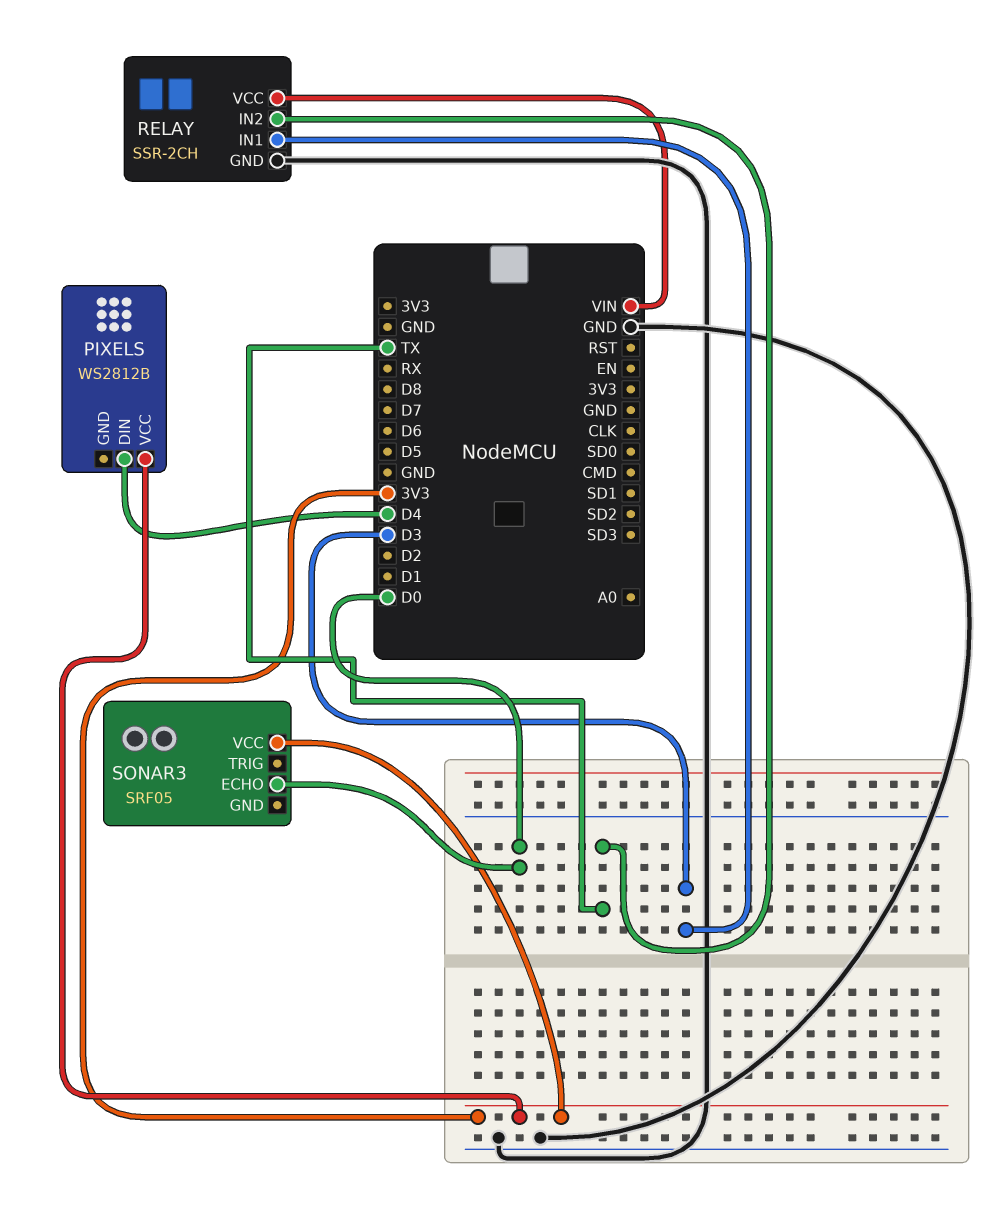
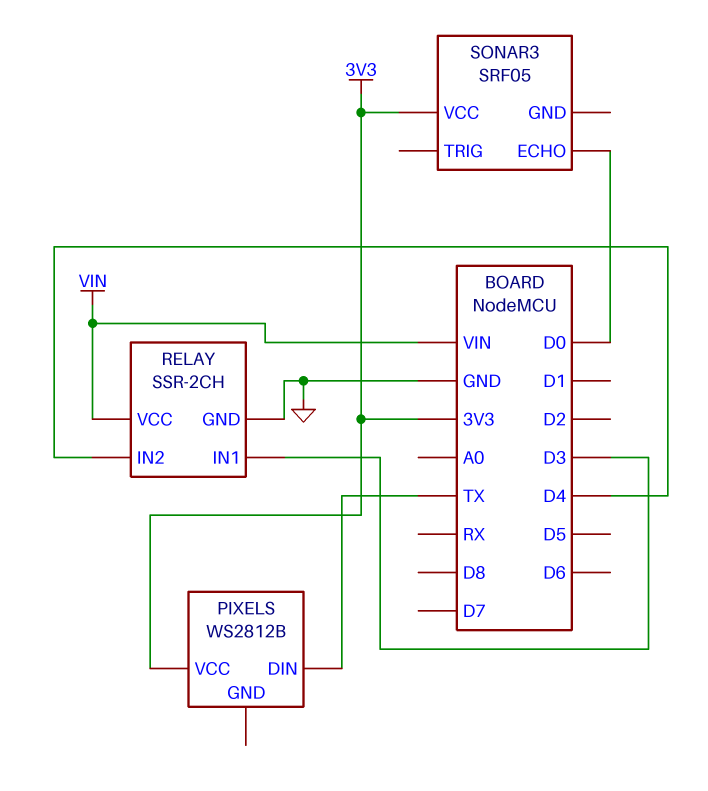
PIXELS pin DIN: D4 -> TX
RELAY pin IN2: TX -> D4

